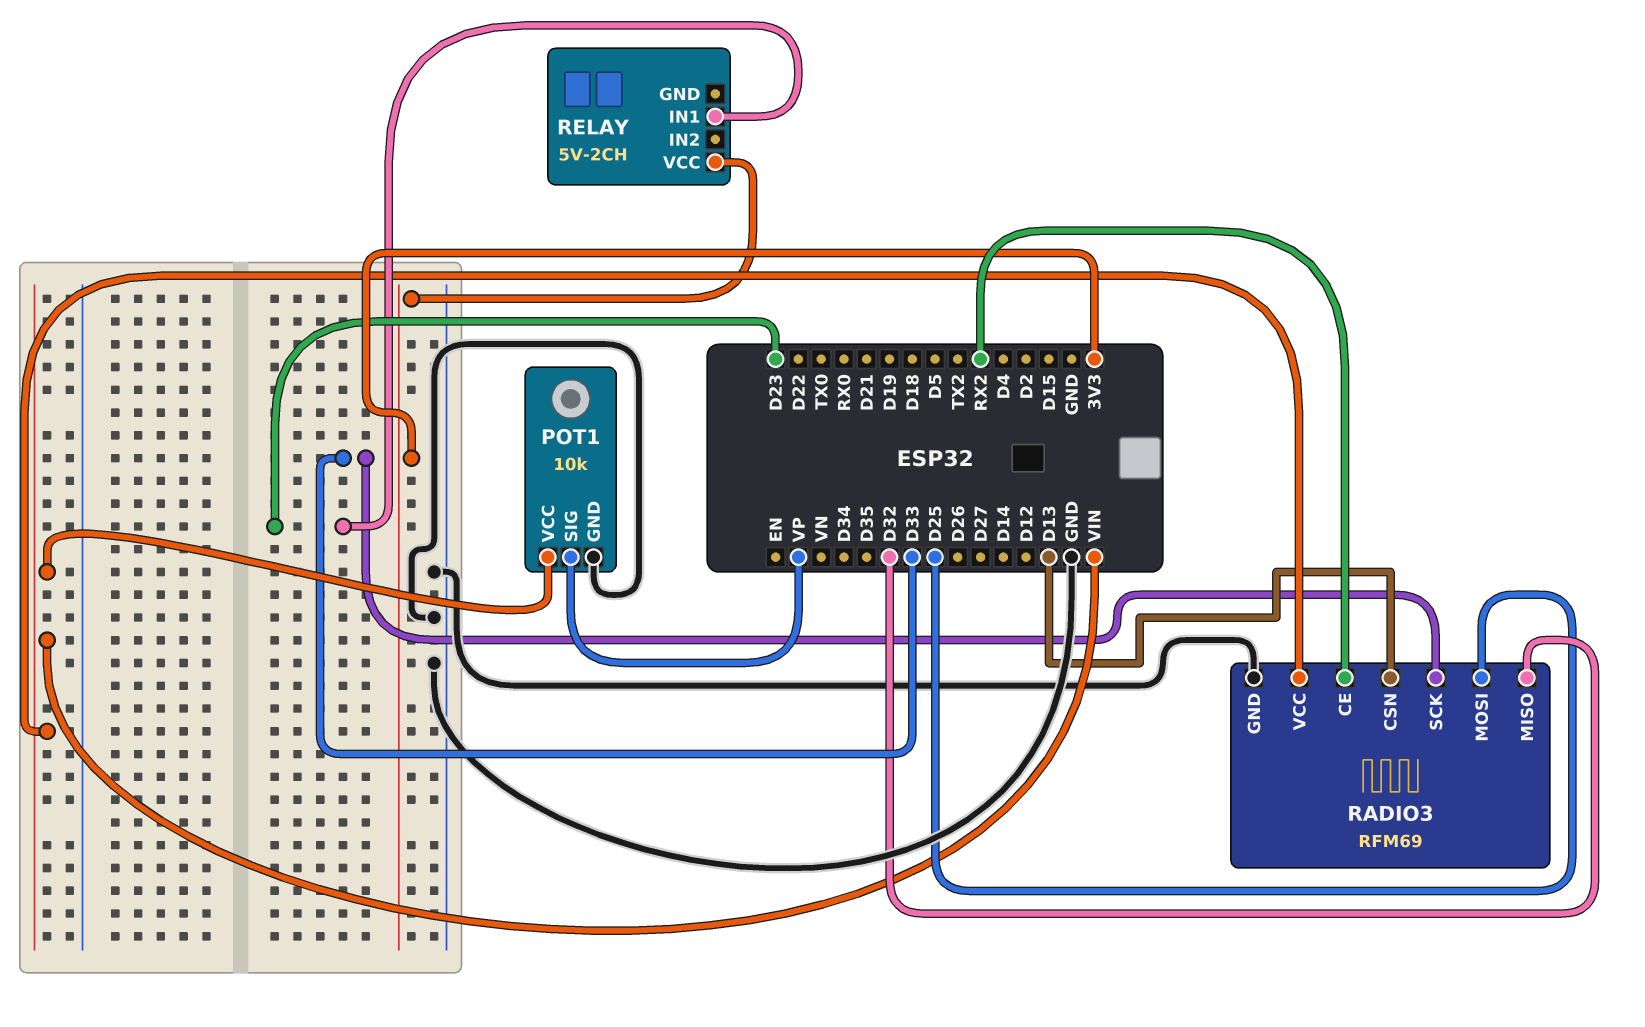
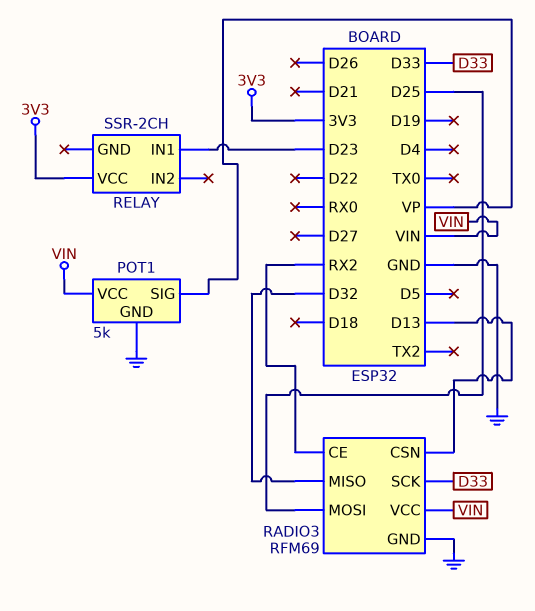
POT1: 10k -> 5k
RELAY: 5V-2CH -> SSR-2CH

